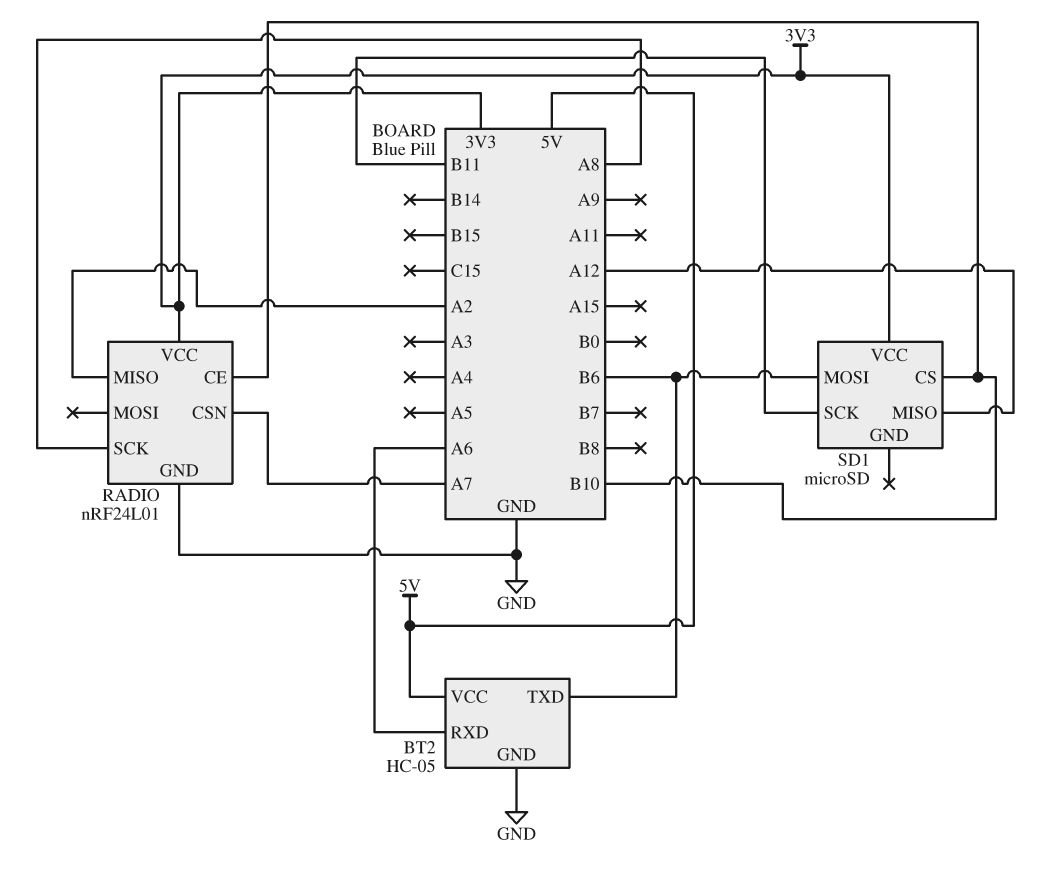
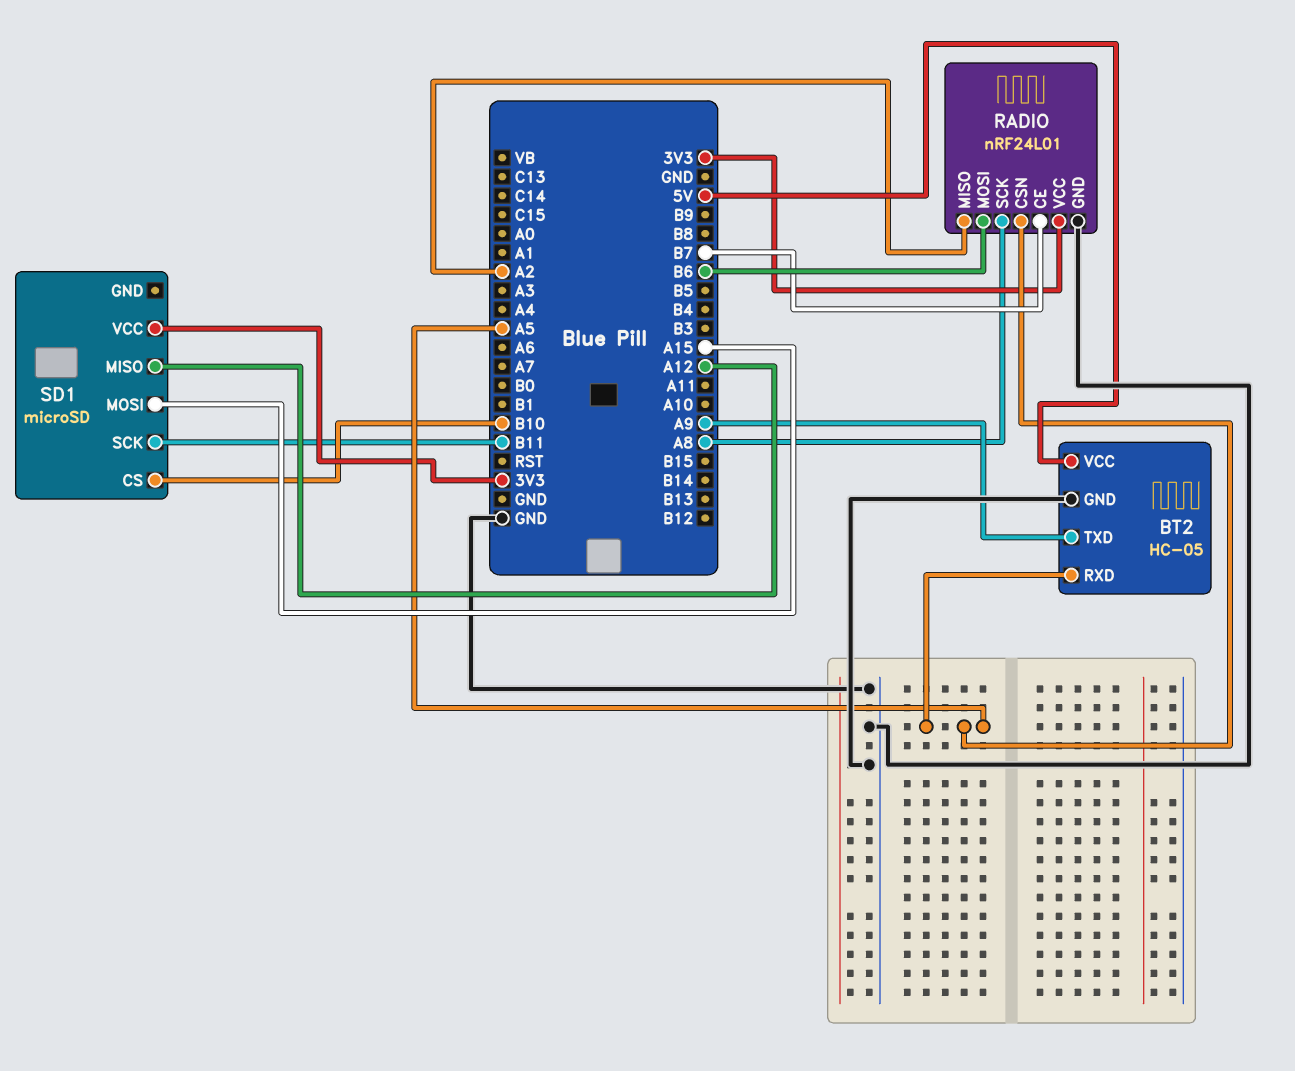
BT2 pin RXD: A6 -> A5
BT2 pin TXD: B6 -> A9
RADIO pin CE: B10 -> B7
RADIO pin CSN: A7 -> A5
RADIO pin MOSI: none -> B6
SD1 pin MOSI: B6 -> A15

